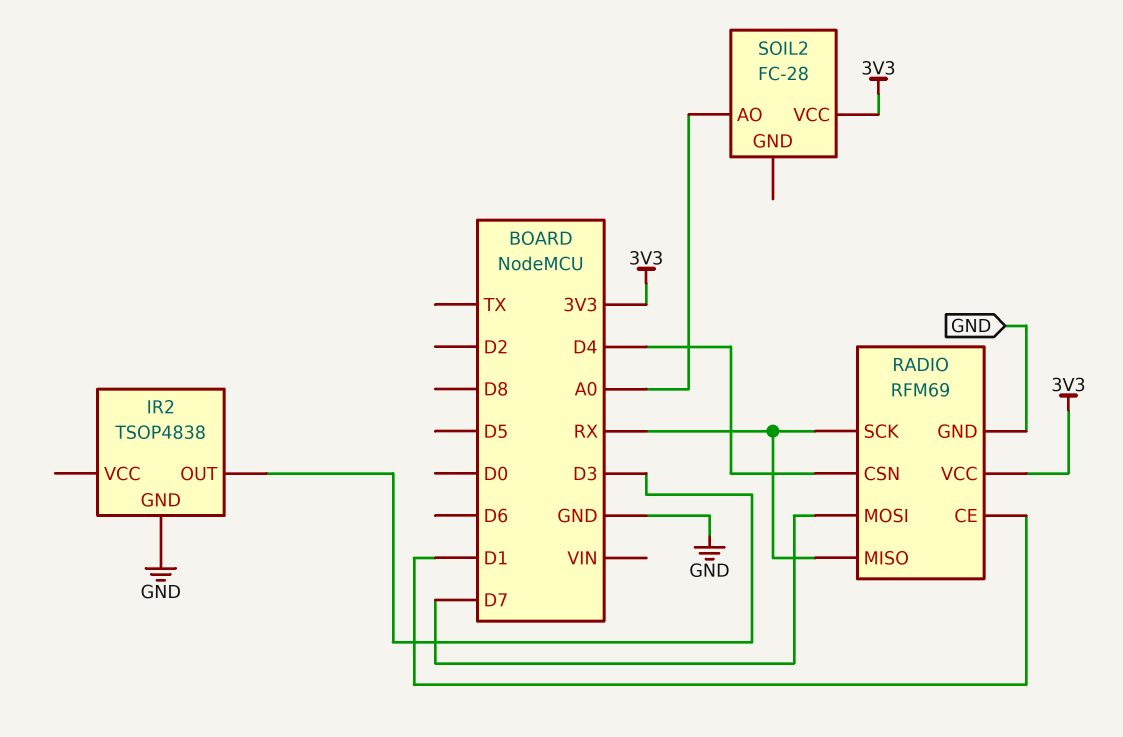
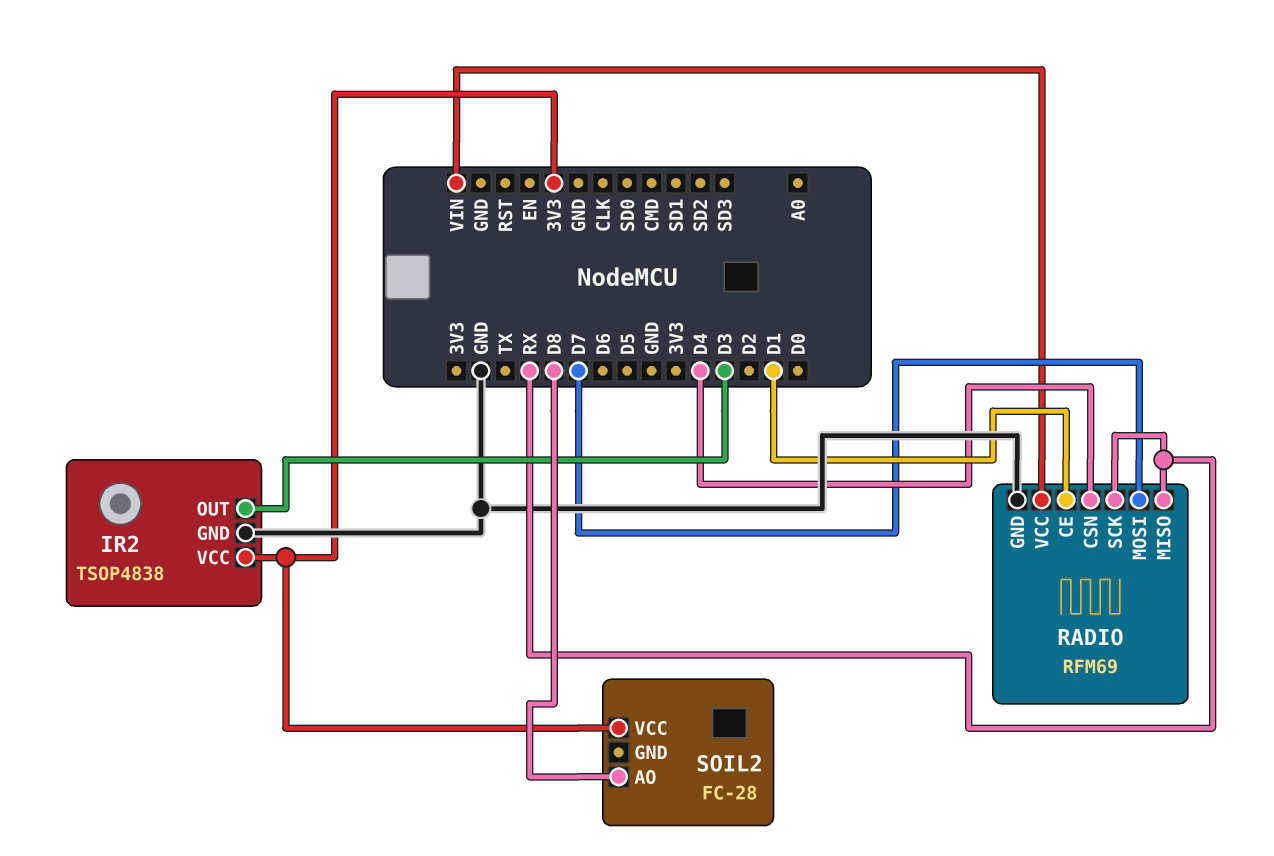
IR2 pin VCC: none -> 3V3
RADIO pin VCC: 3V3 -> VIN
SOIL2 pin AO: A0 -> D8

